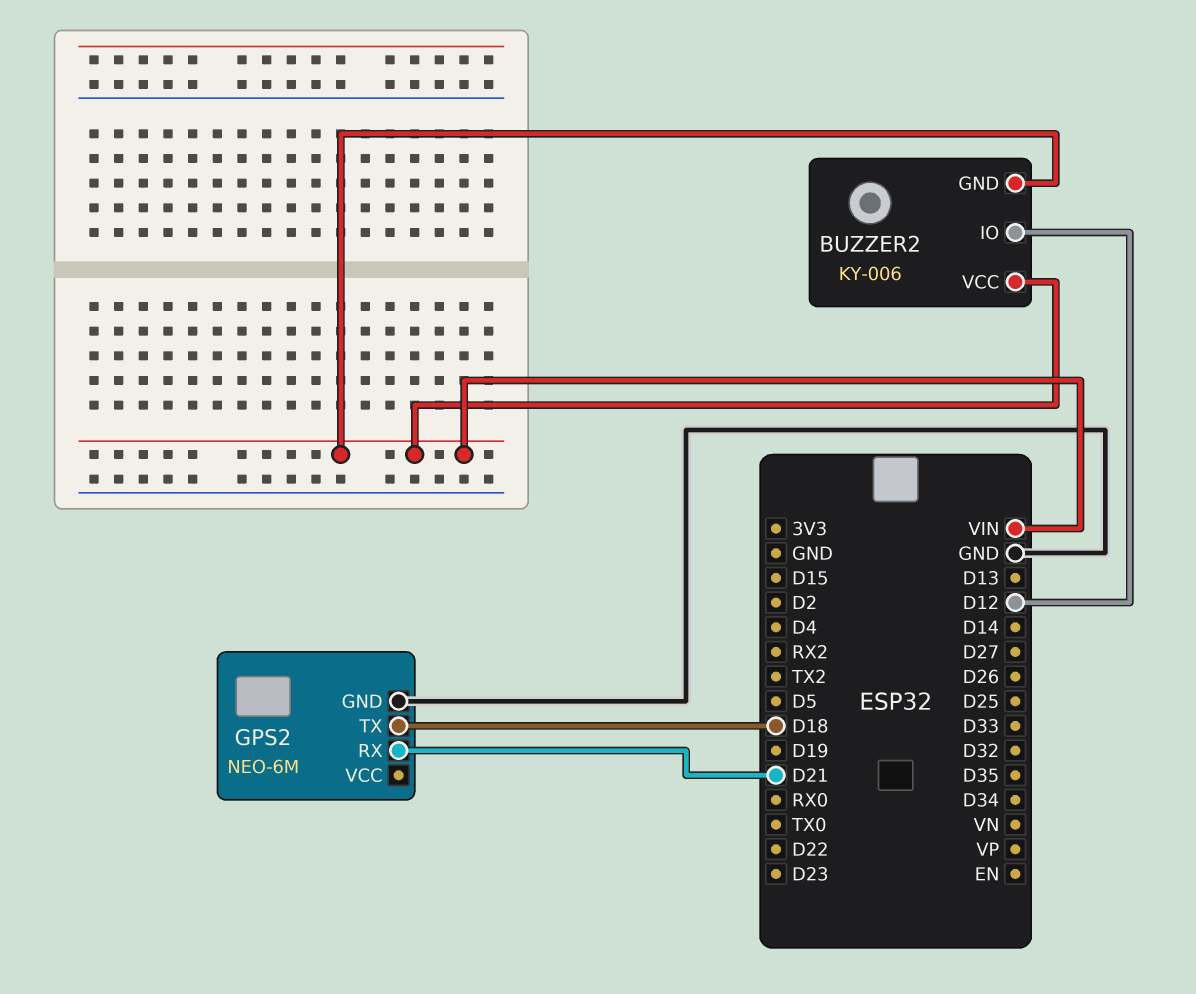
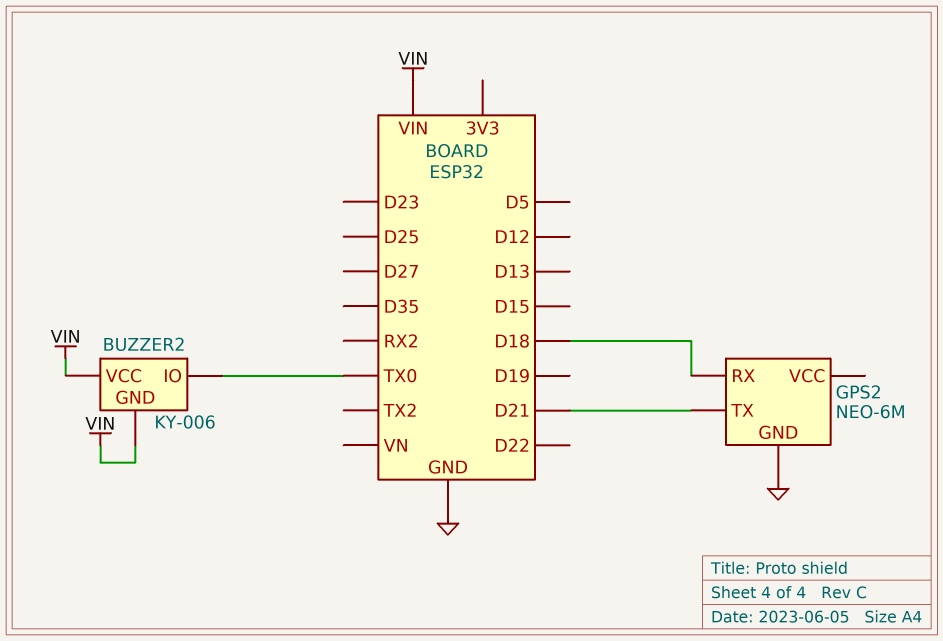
BUZZER2 pin IO: D12 -> TX0
GPS2 pin RX: D21 -> D18
GPS2 pin TX: D18 -> D21

